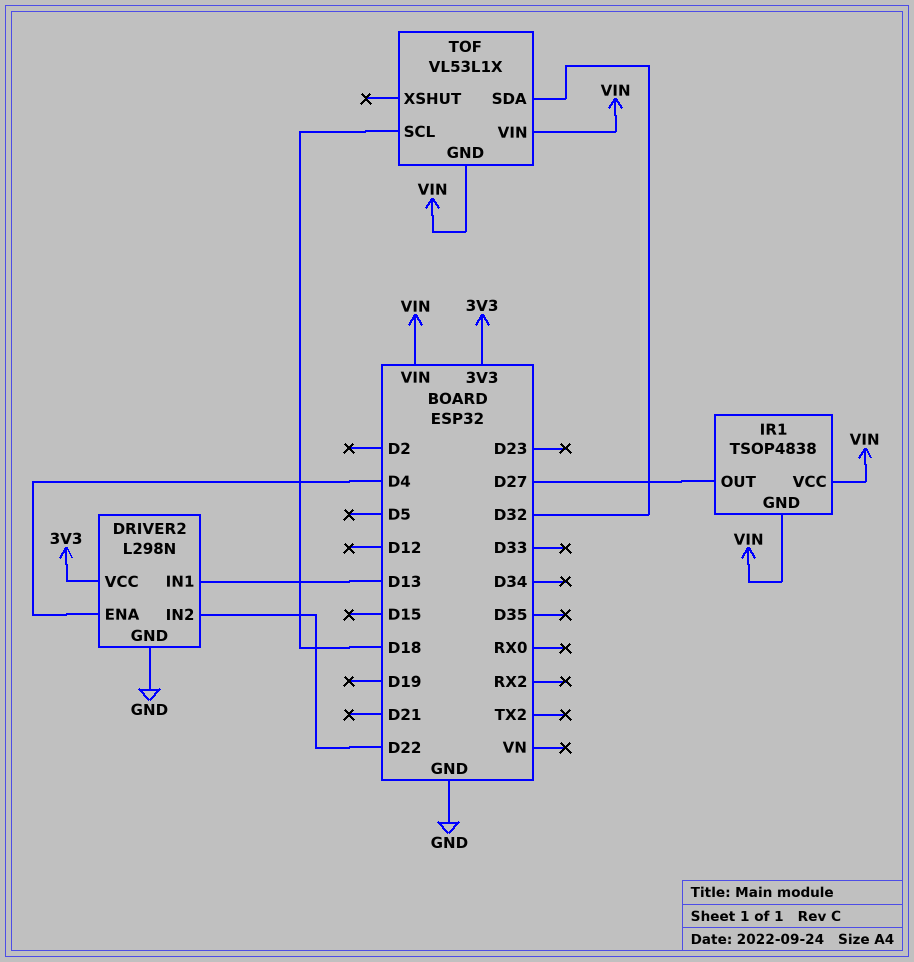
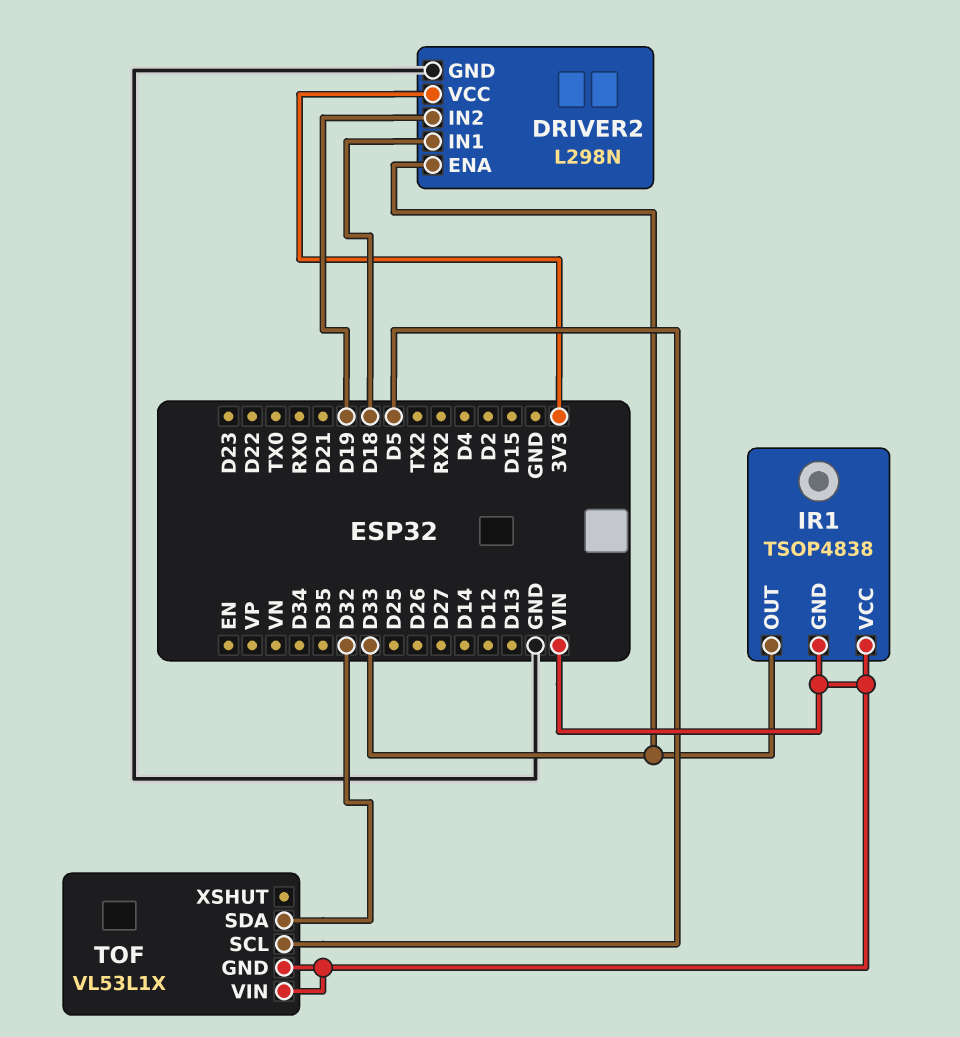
DRIVER2 pin ENA: D4 -> D33
DRIVER2 pin IN1: D13 -> D18
DRIVER2 pin IN2: D22 -> D19
IR1 pin OUT: D27 -> D33
TOF pin SCL: D18 -> D5

